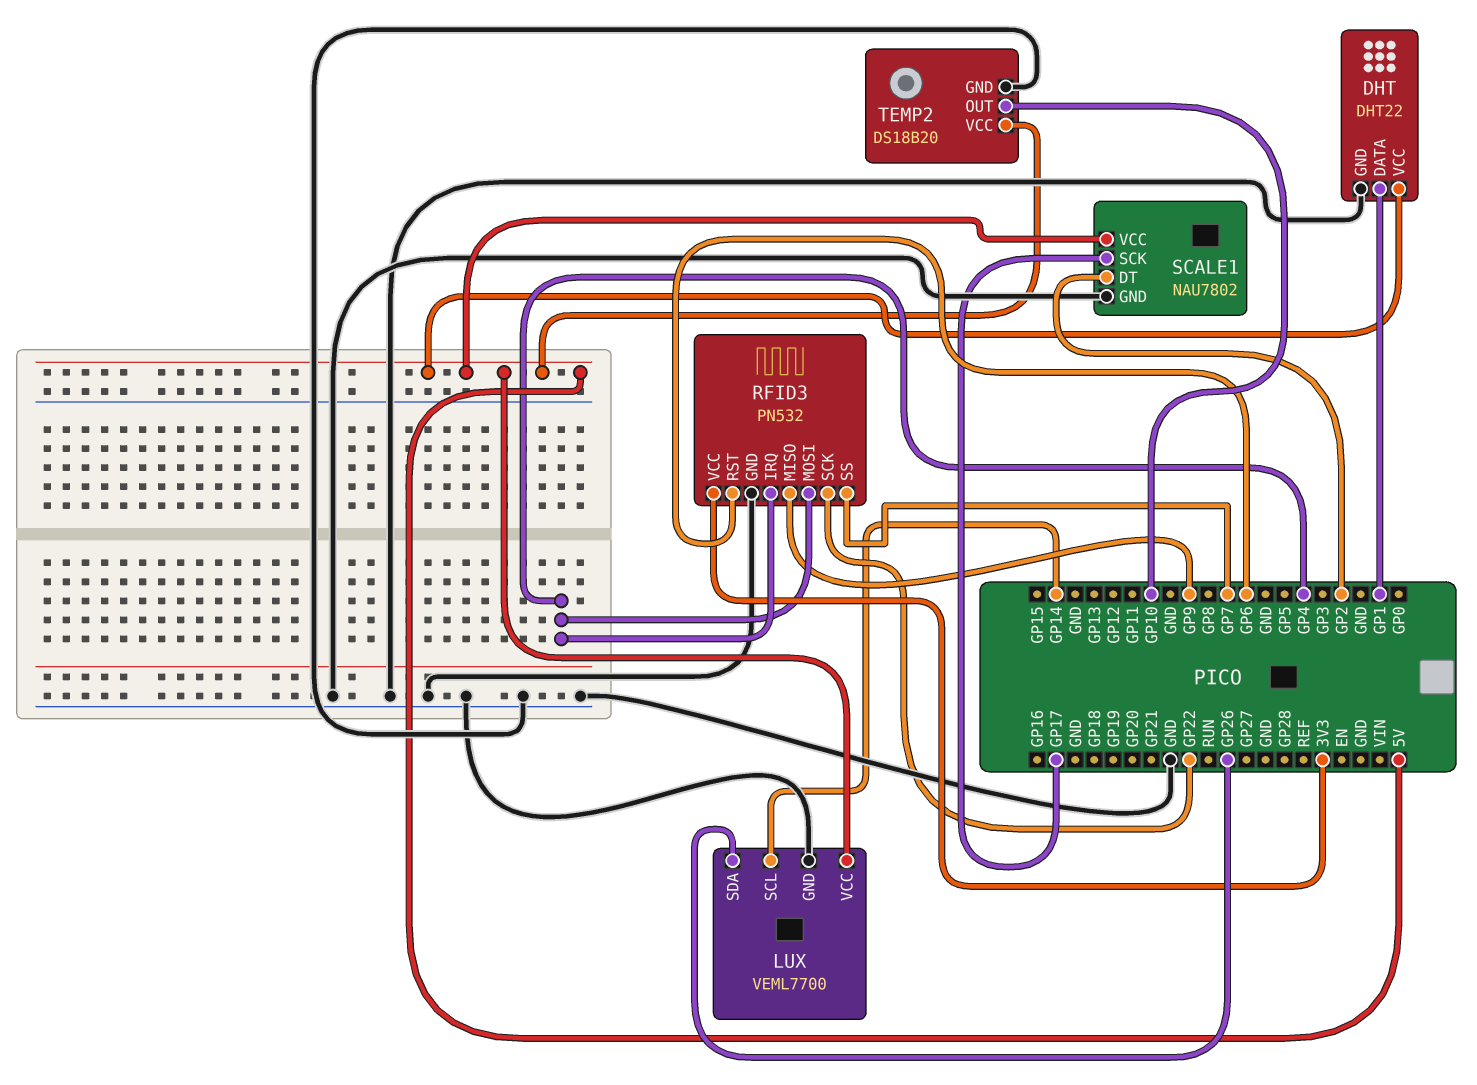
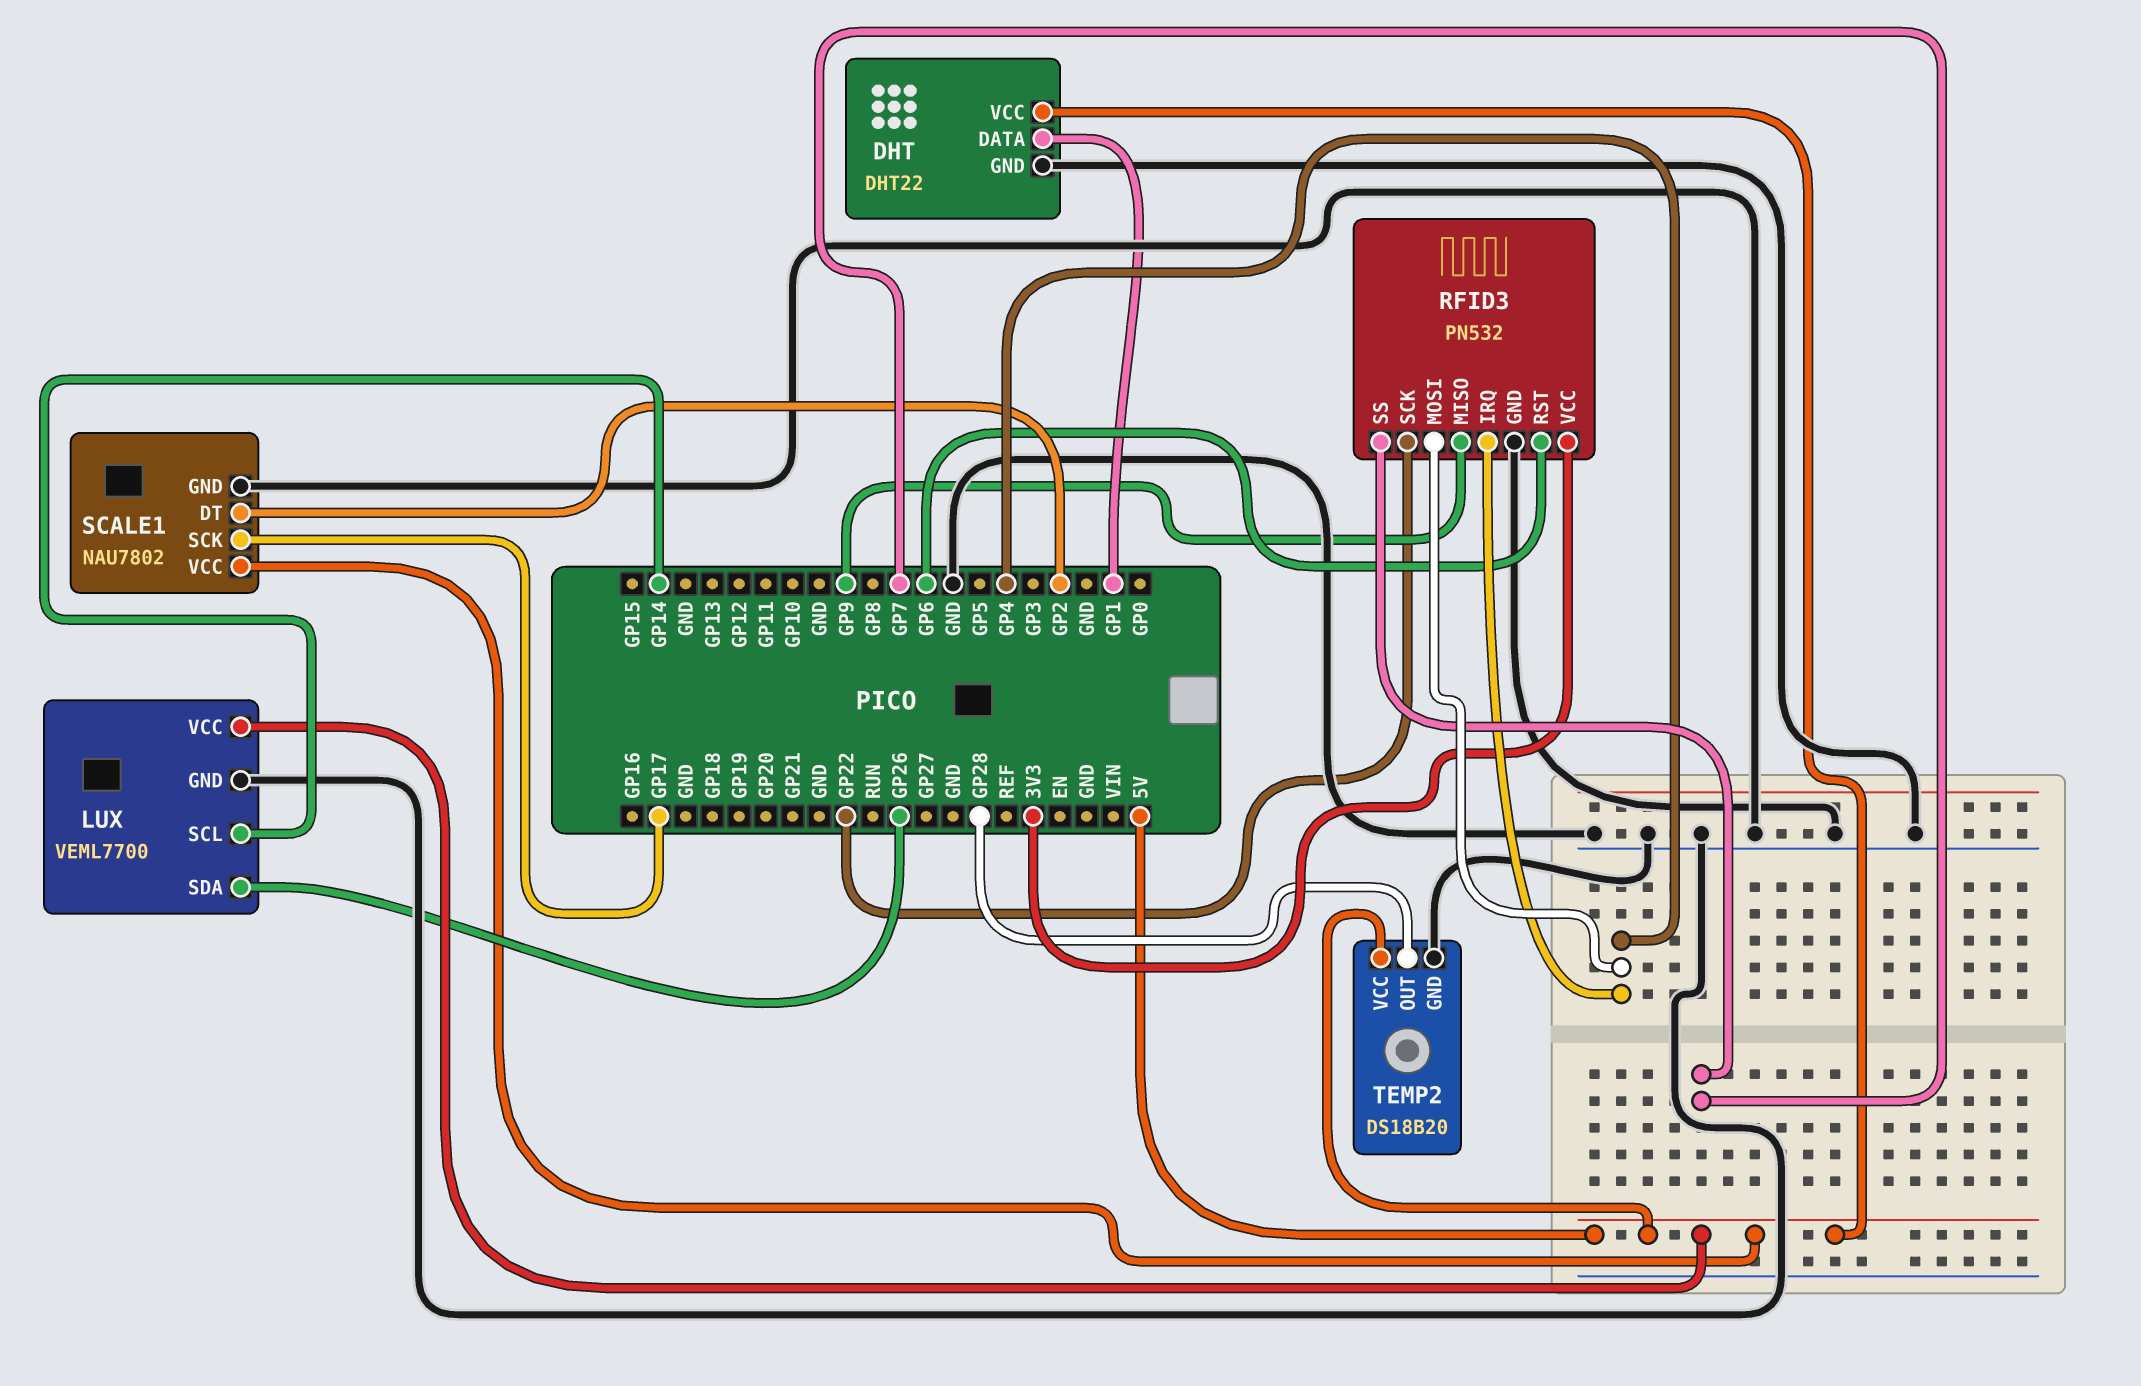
TEMP2 pin OUT: GP10 -> GP28

